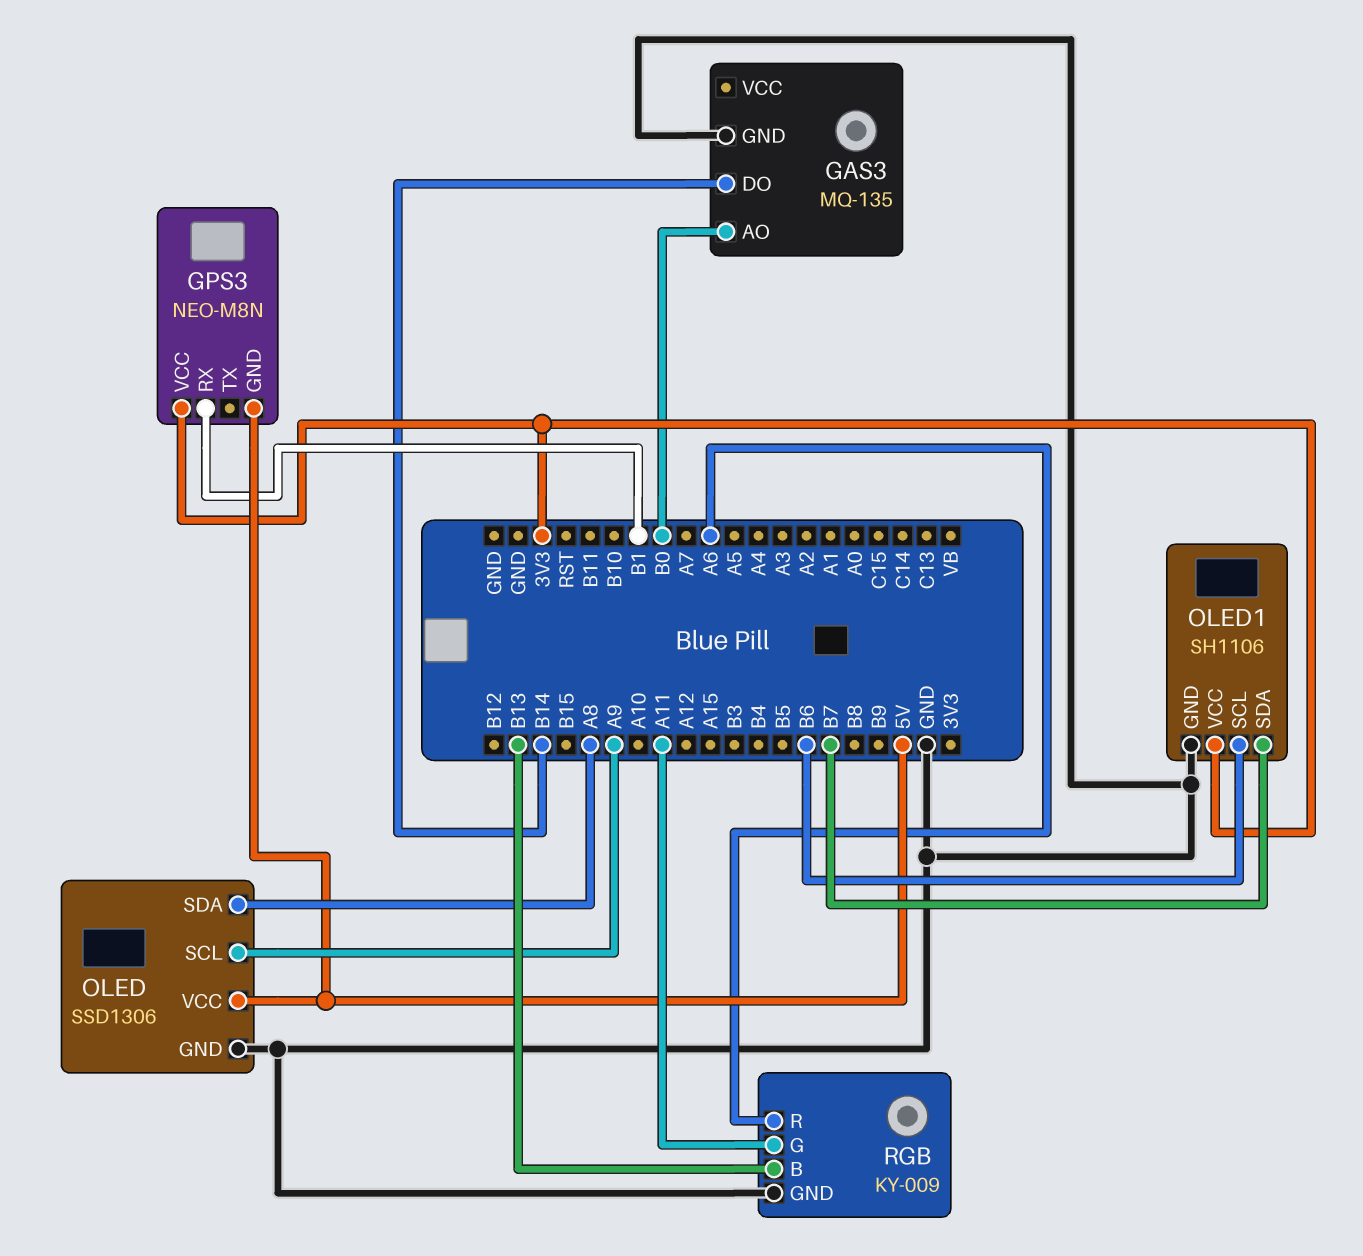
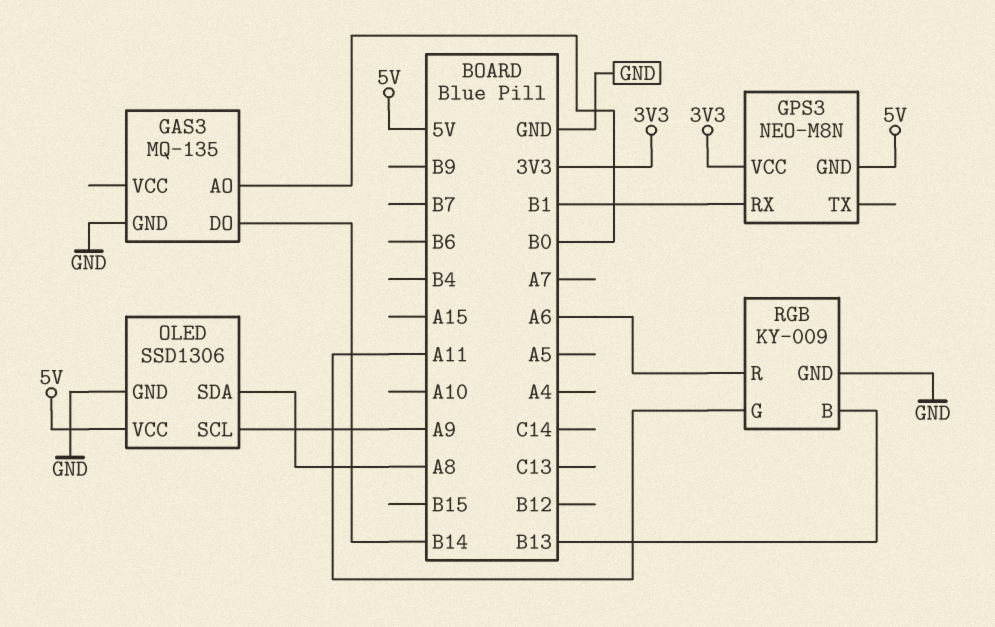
OLED1: SH1106 -> none
OLED1 pin GND: GND -> none
OLED1 pin SCL: B6 -> none
OLED1 pin SDA: B7 -> none
OLED1 pin VCC: 3V3 -> none

